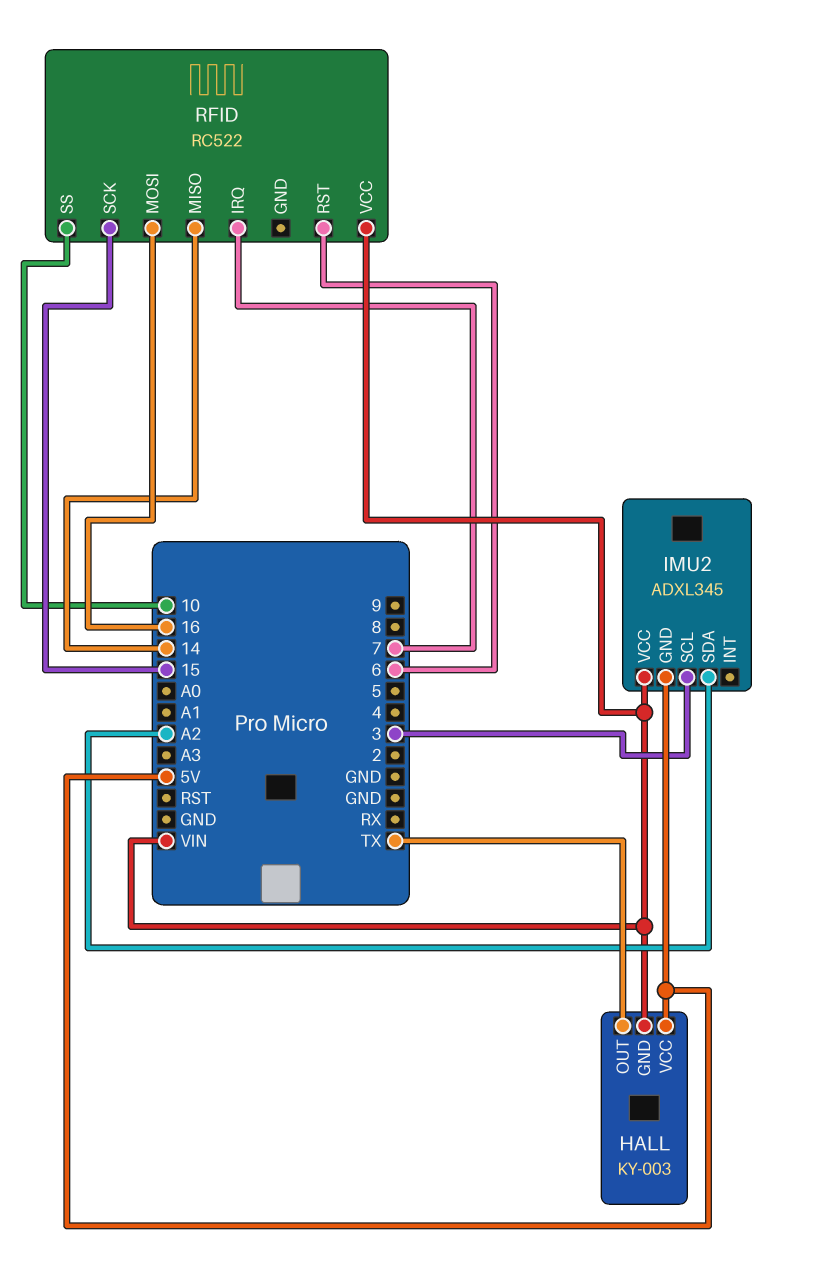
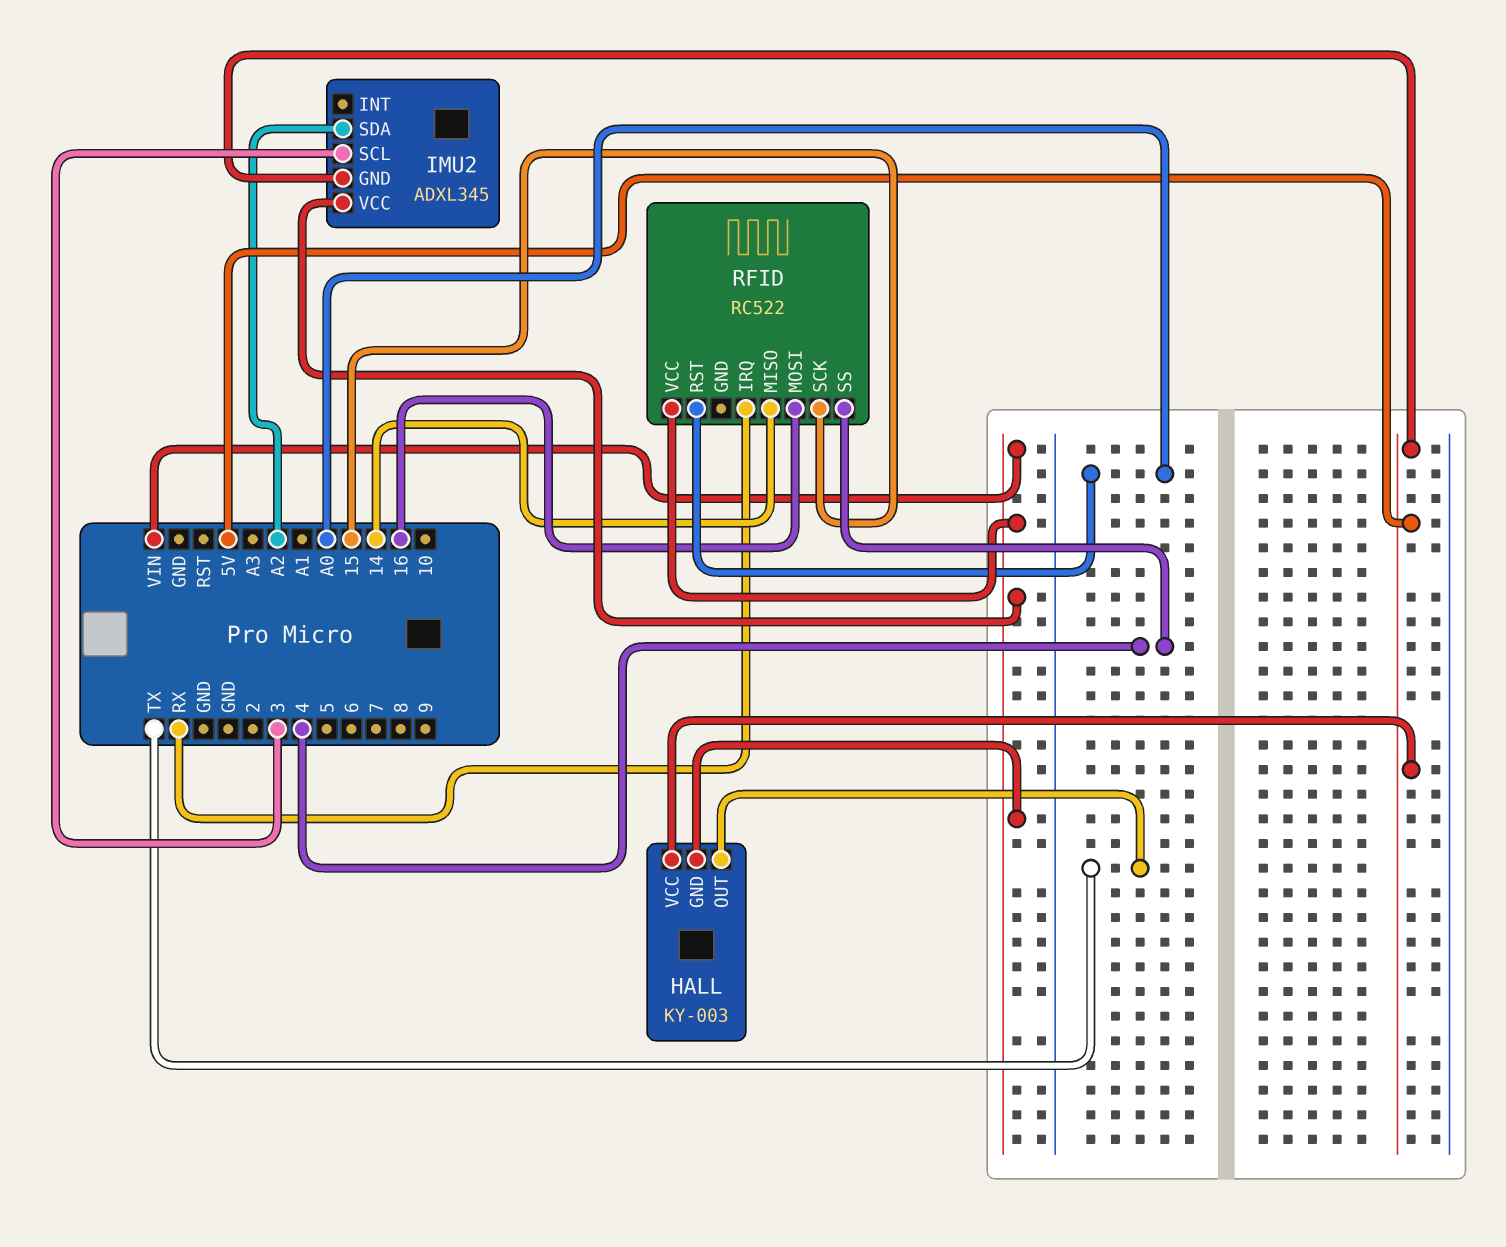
RFID pin IRQ: 7 -> RX
RFID pin RST: 6 -> A0
RFID pin SS: 10 -> 4

